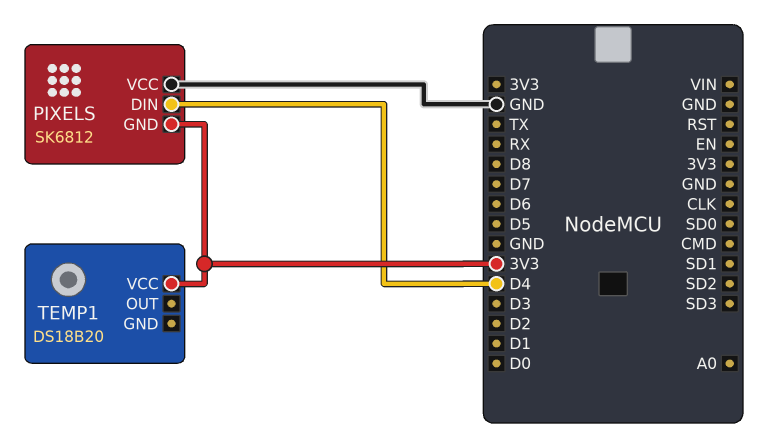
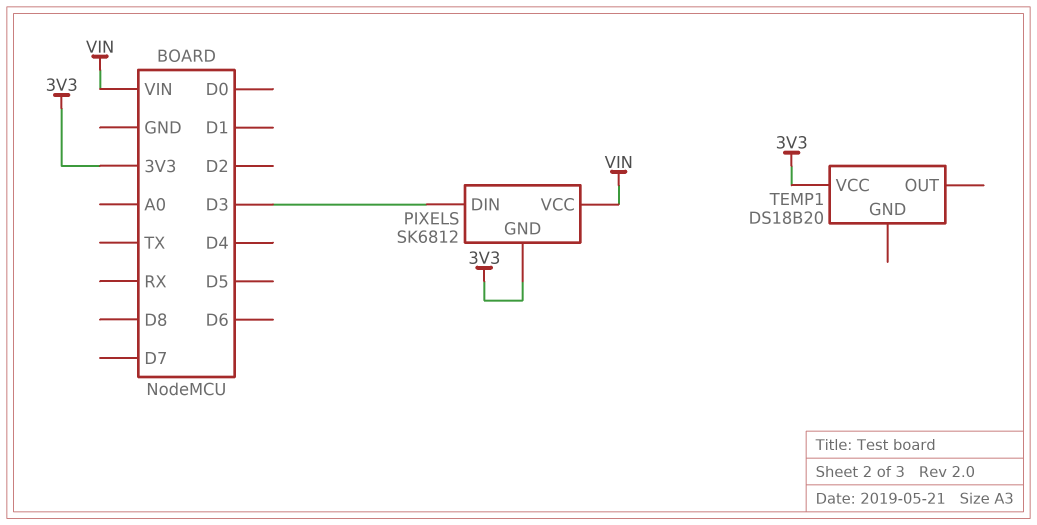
PIXELS pin DIN: D4 -> D3
PIXELS pin VCC: GND -> VIN

